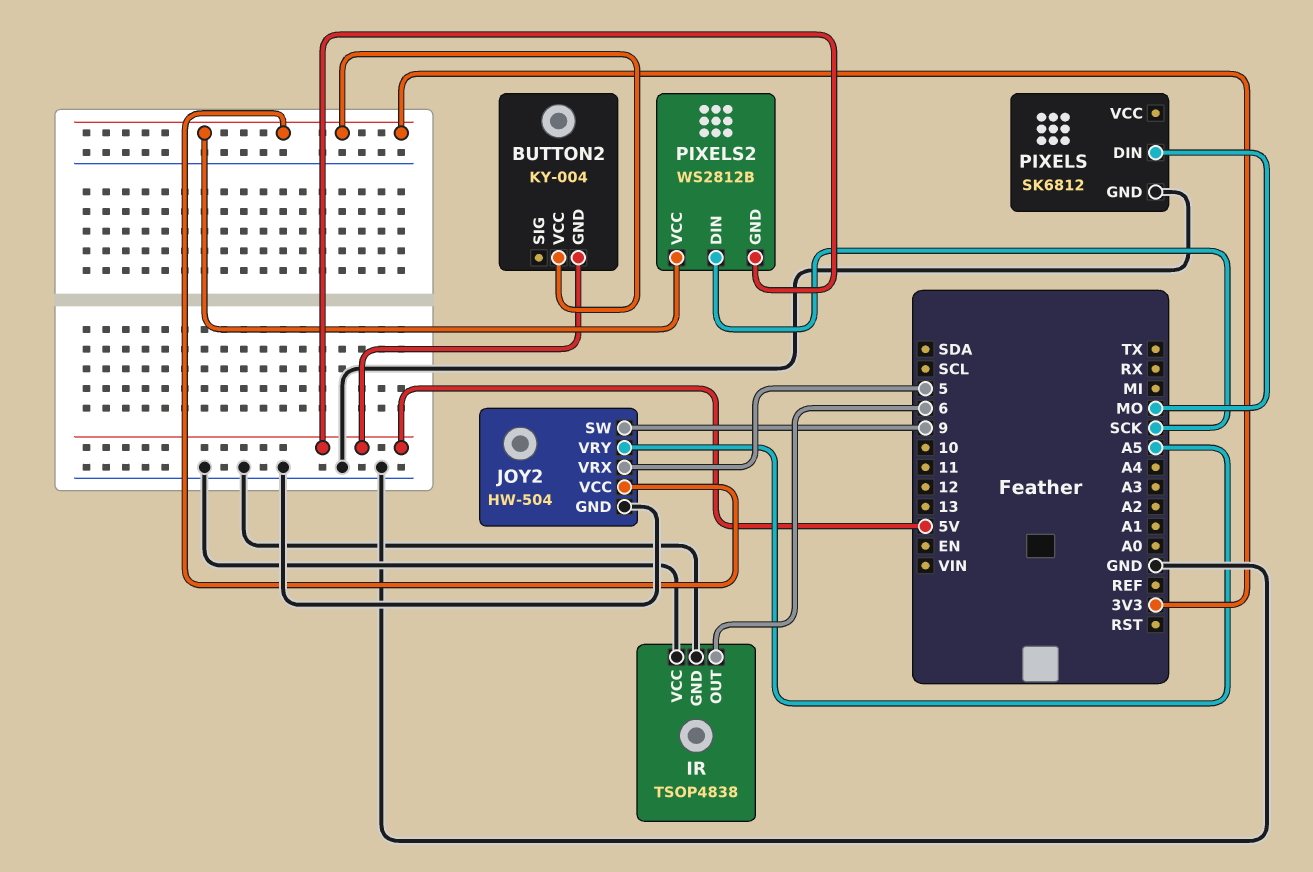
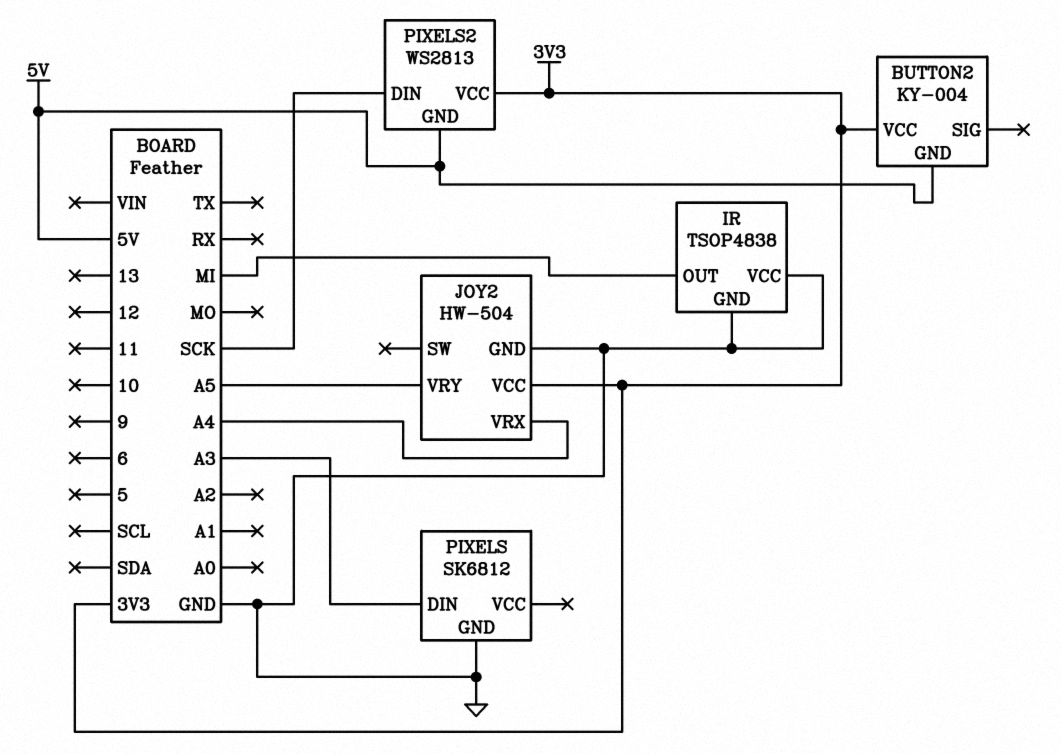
IR pin OUT: 6 -> MI
JOY2 pin SW: 9 -> none
JOY2 pin VRX: 5 -> A4
PIXELS pin DIN: MO -> A3
PIXELS2: WS2812B -> WS2813

